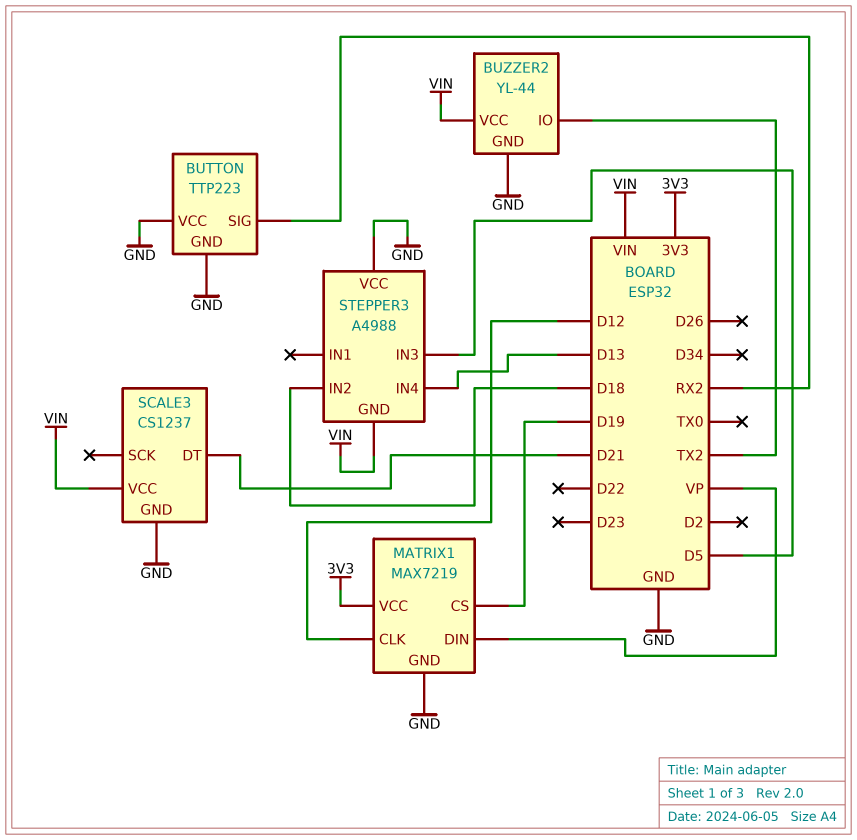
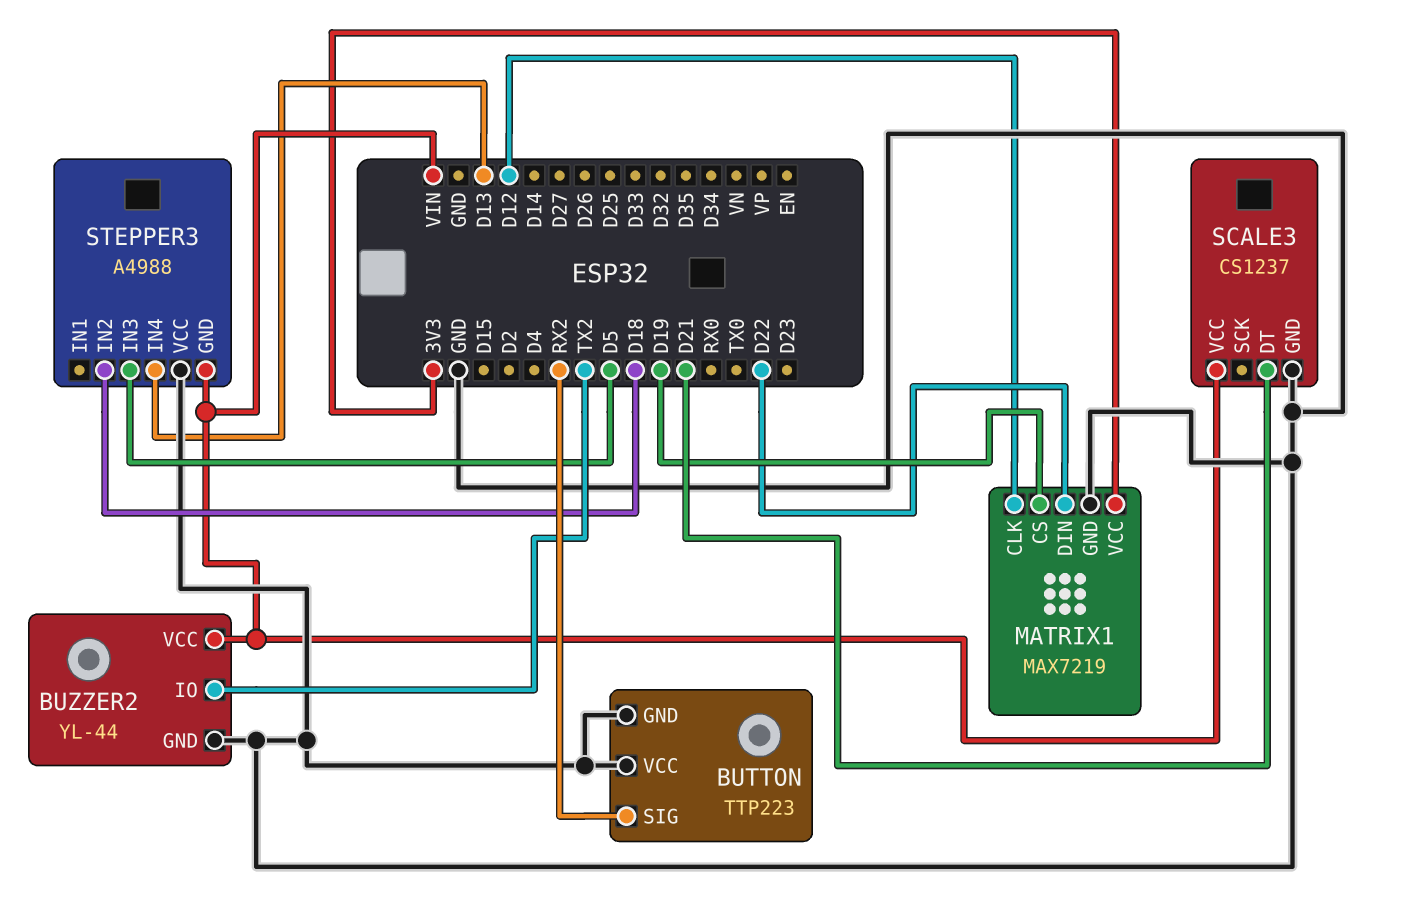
MATRIX1 pin DIN: VP -> D22

